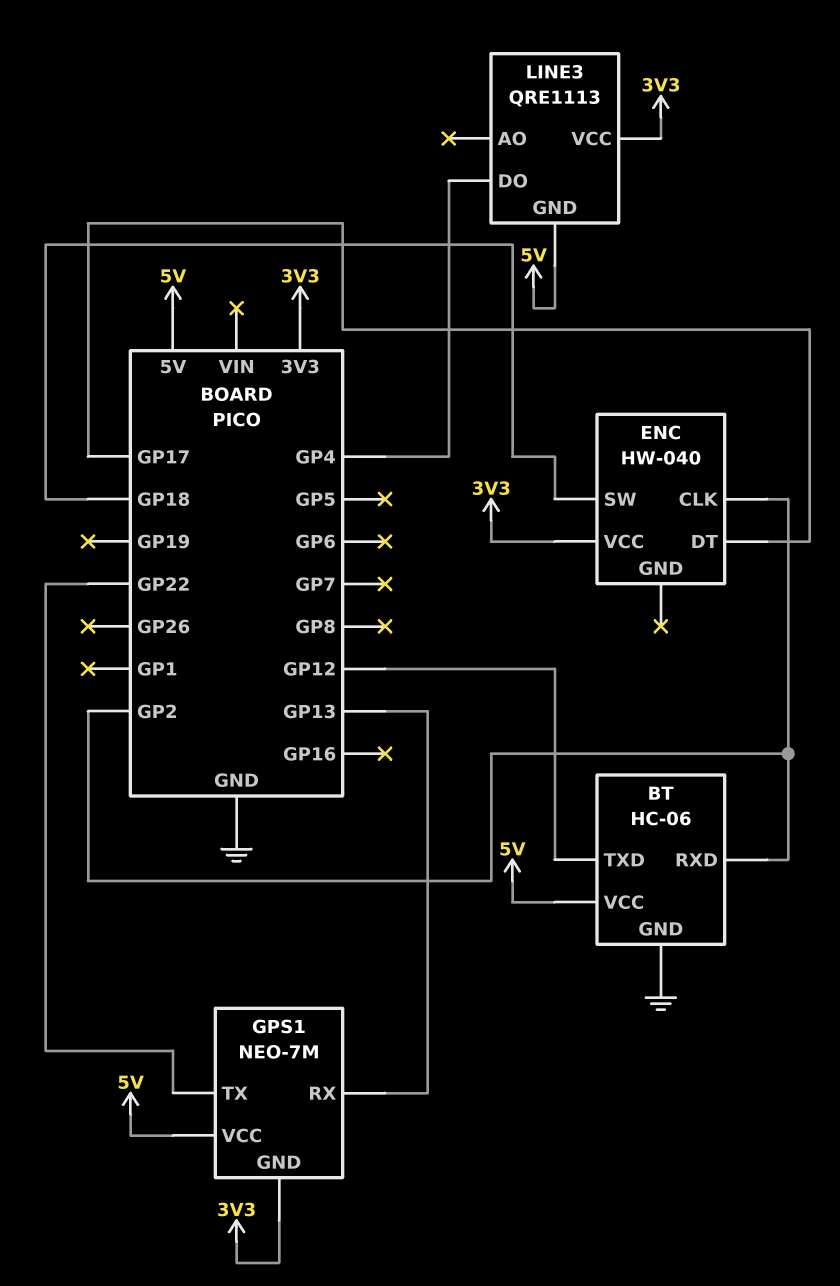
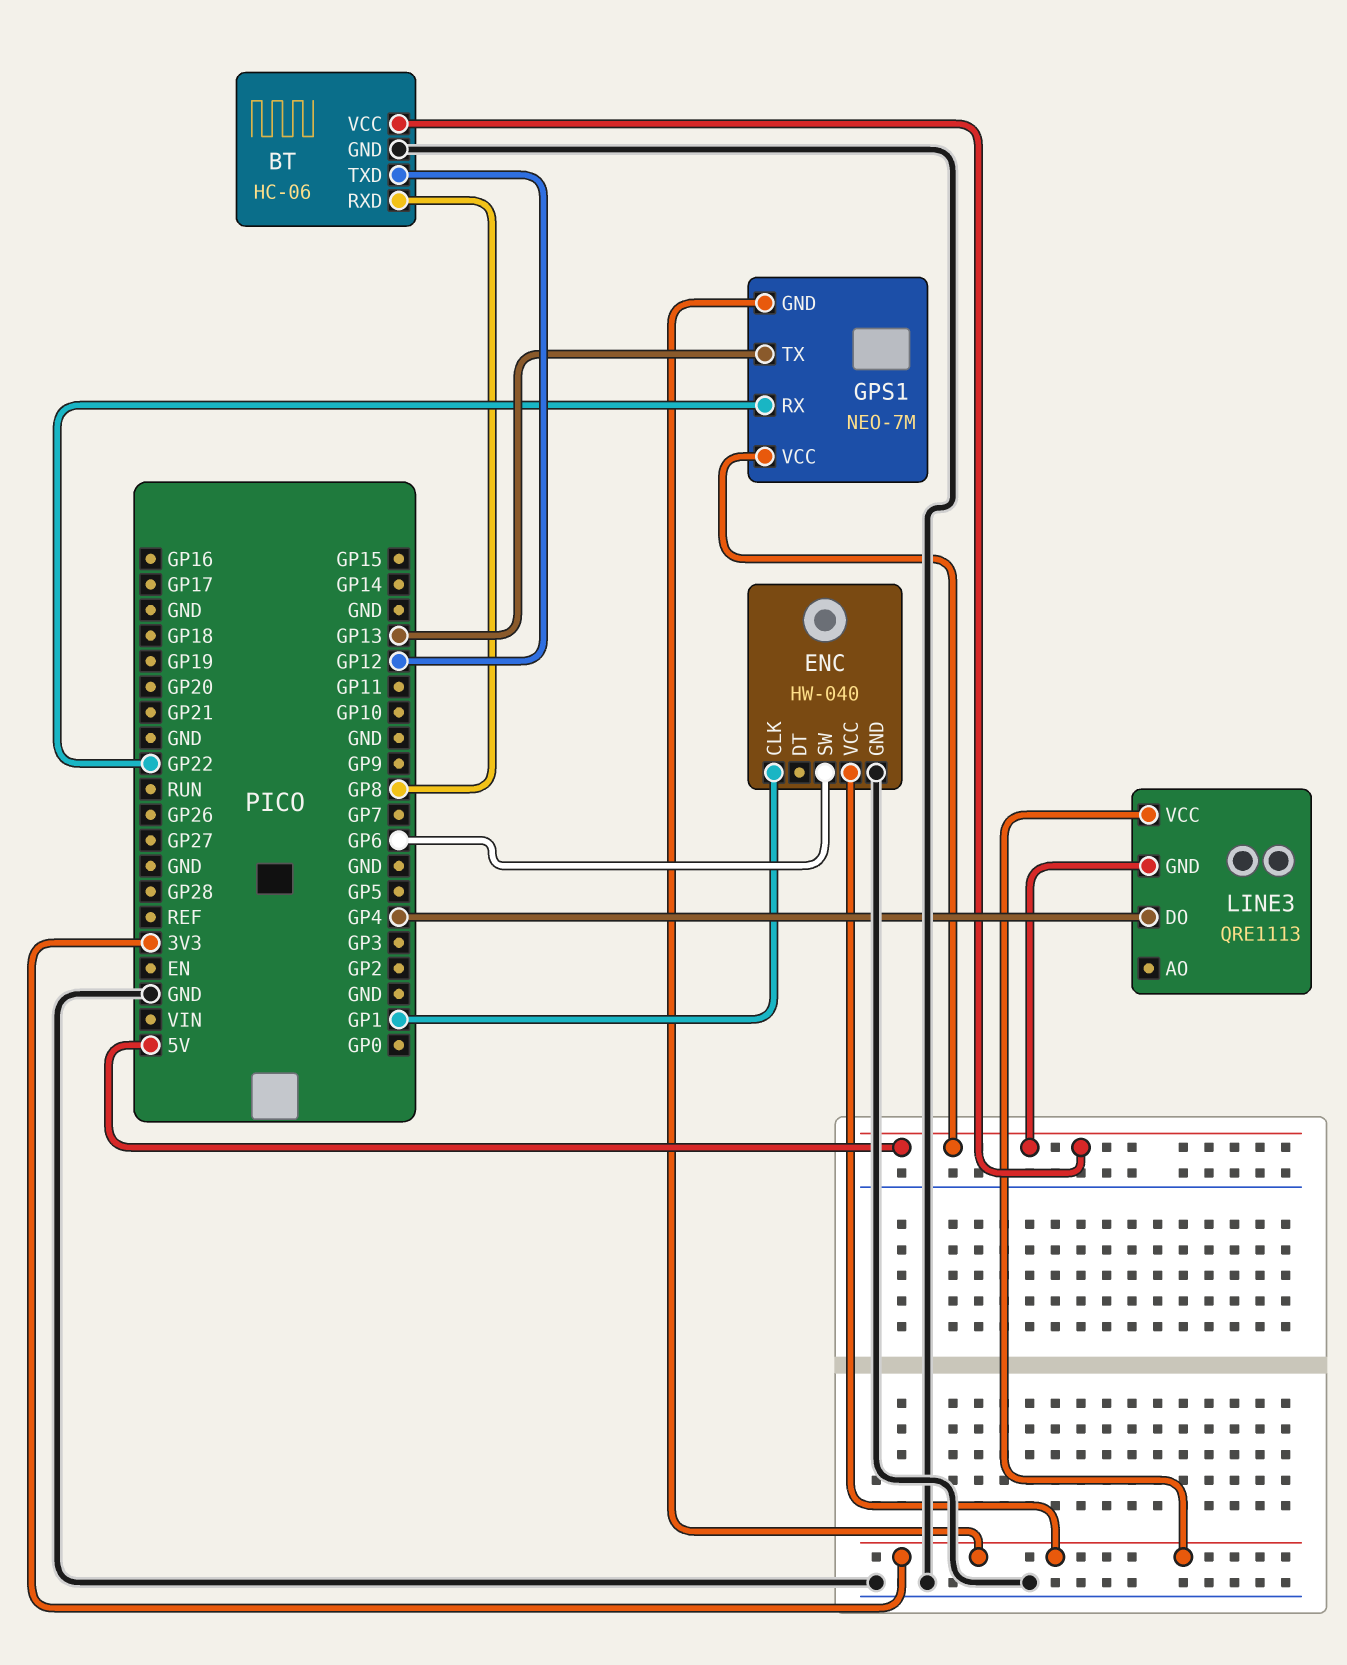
BT pin RXD: GP2 -> GP8
ENC pin CLK: GP2 -> GP1
ENC pin DT: GP17 -> none
ENC pin GND: none -> GND
ENC pin SW: GP18 -> GP6
GPS1 pin RX: GP13 -> GP22
GPS1 pin TX: GP22 -> GP13

